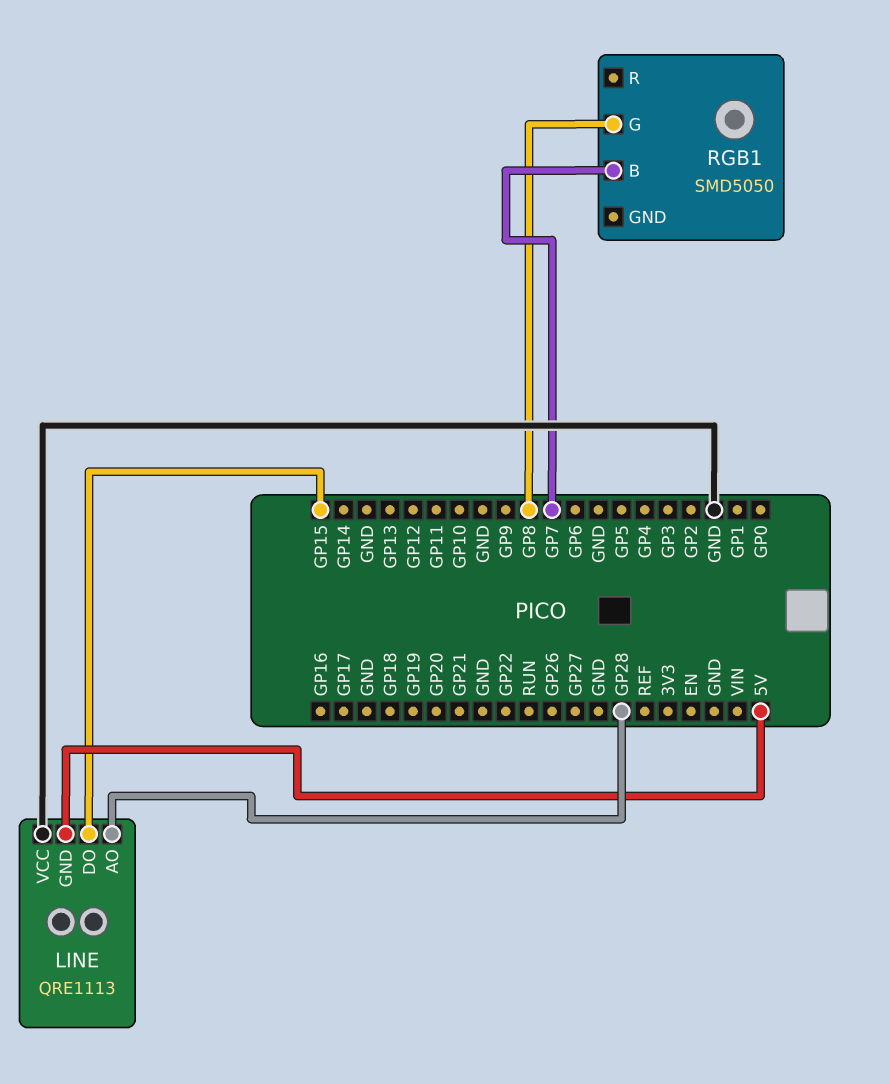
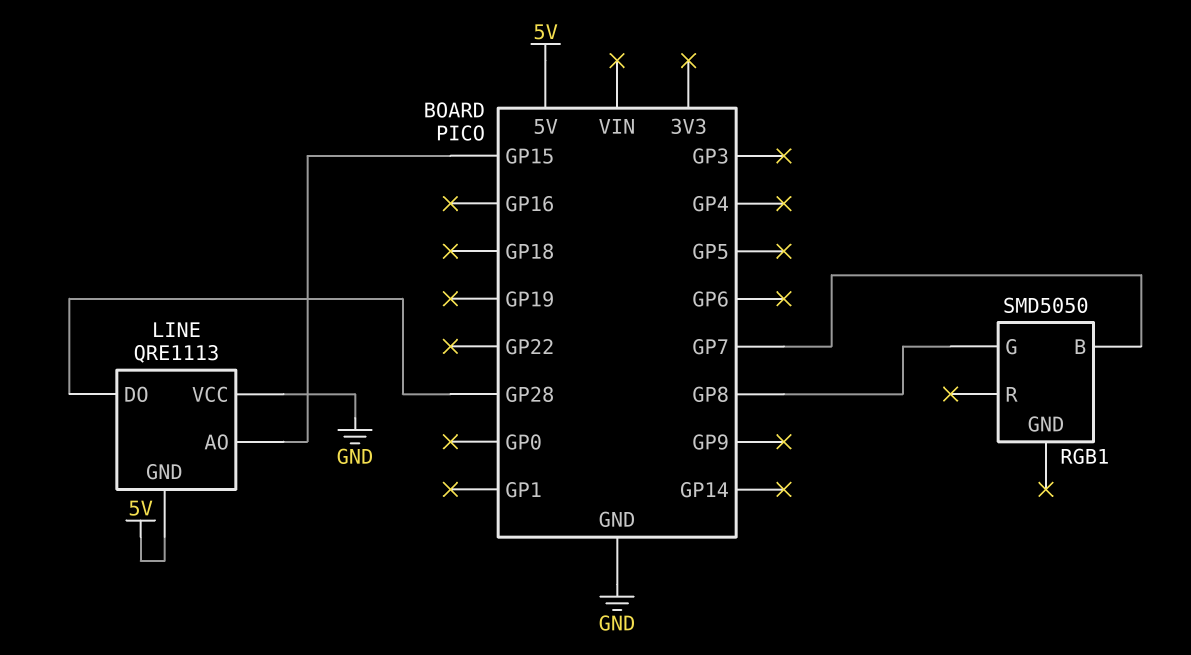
LINE pin AO: GP28 -> GP15
LINE pin DO: GP15 -> GP28

